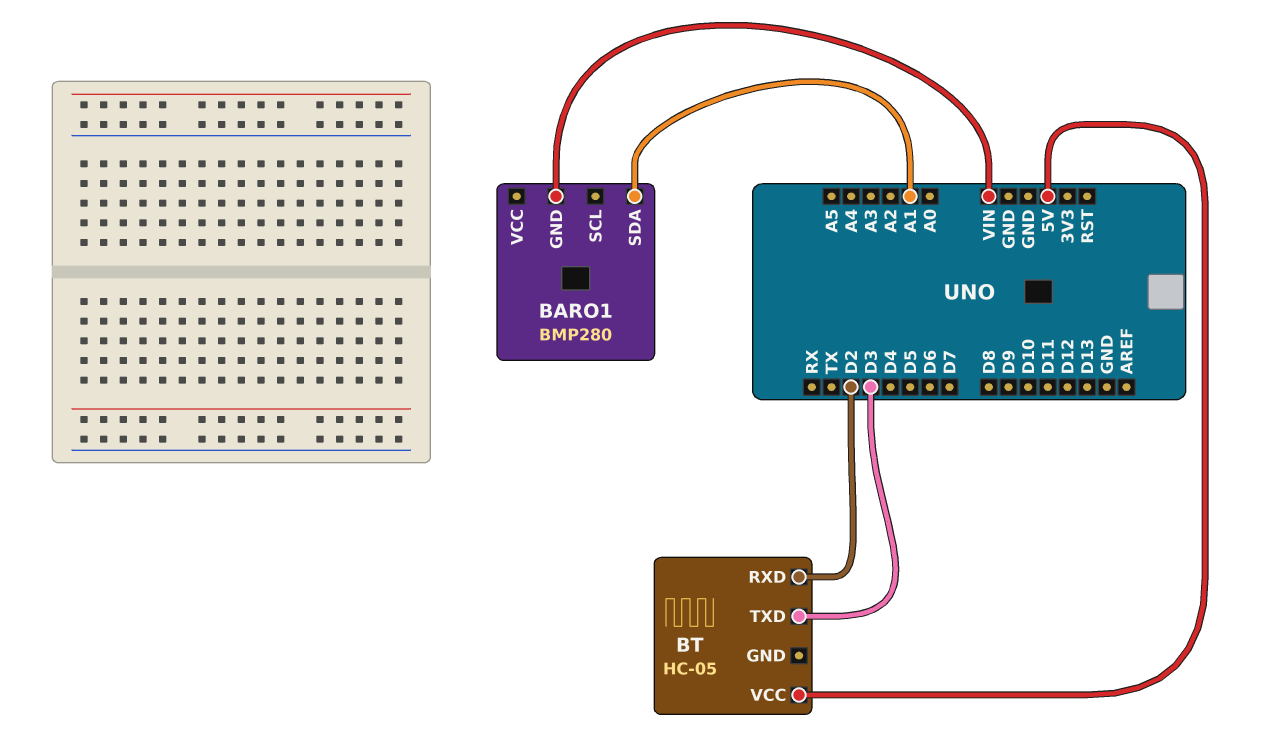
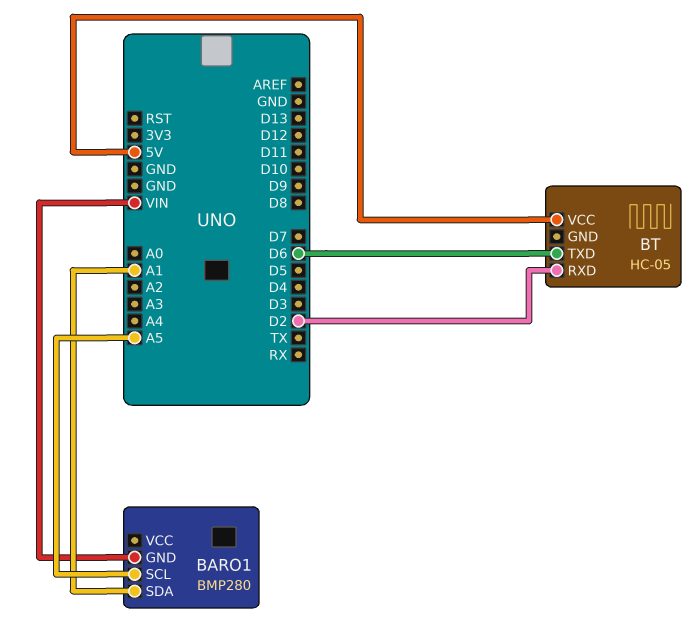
BARO1 pin SCL: none -> A5
BT pin TXD: D3 -> D6

